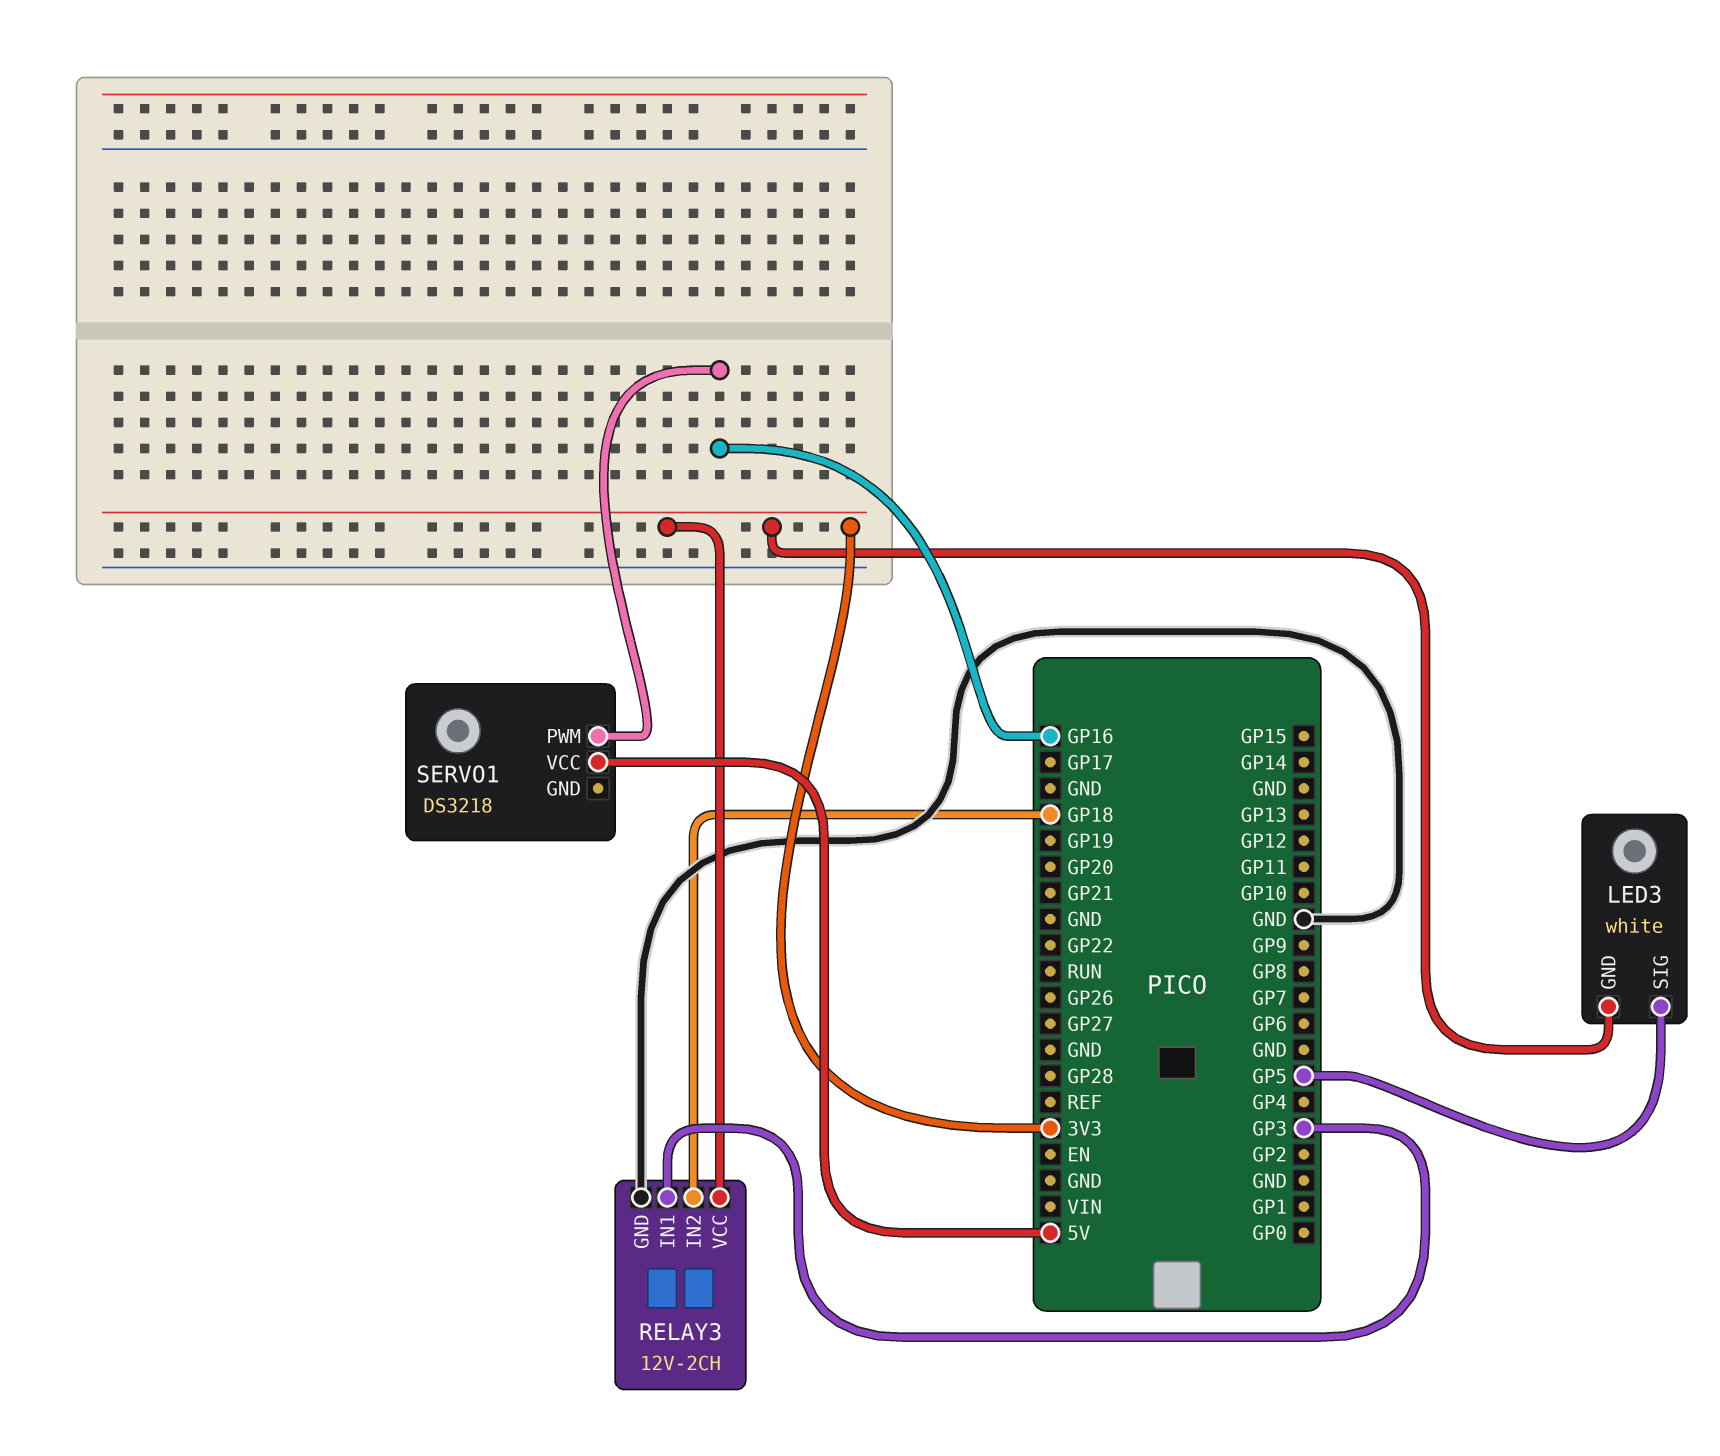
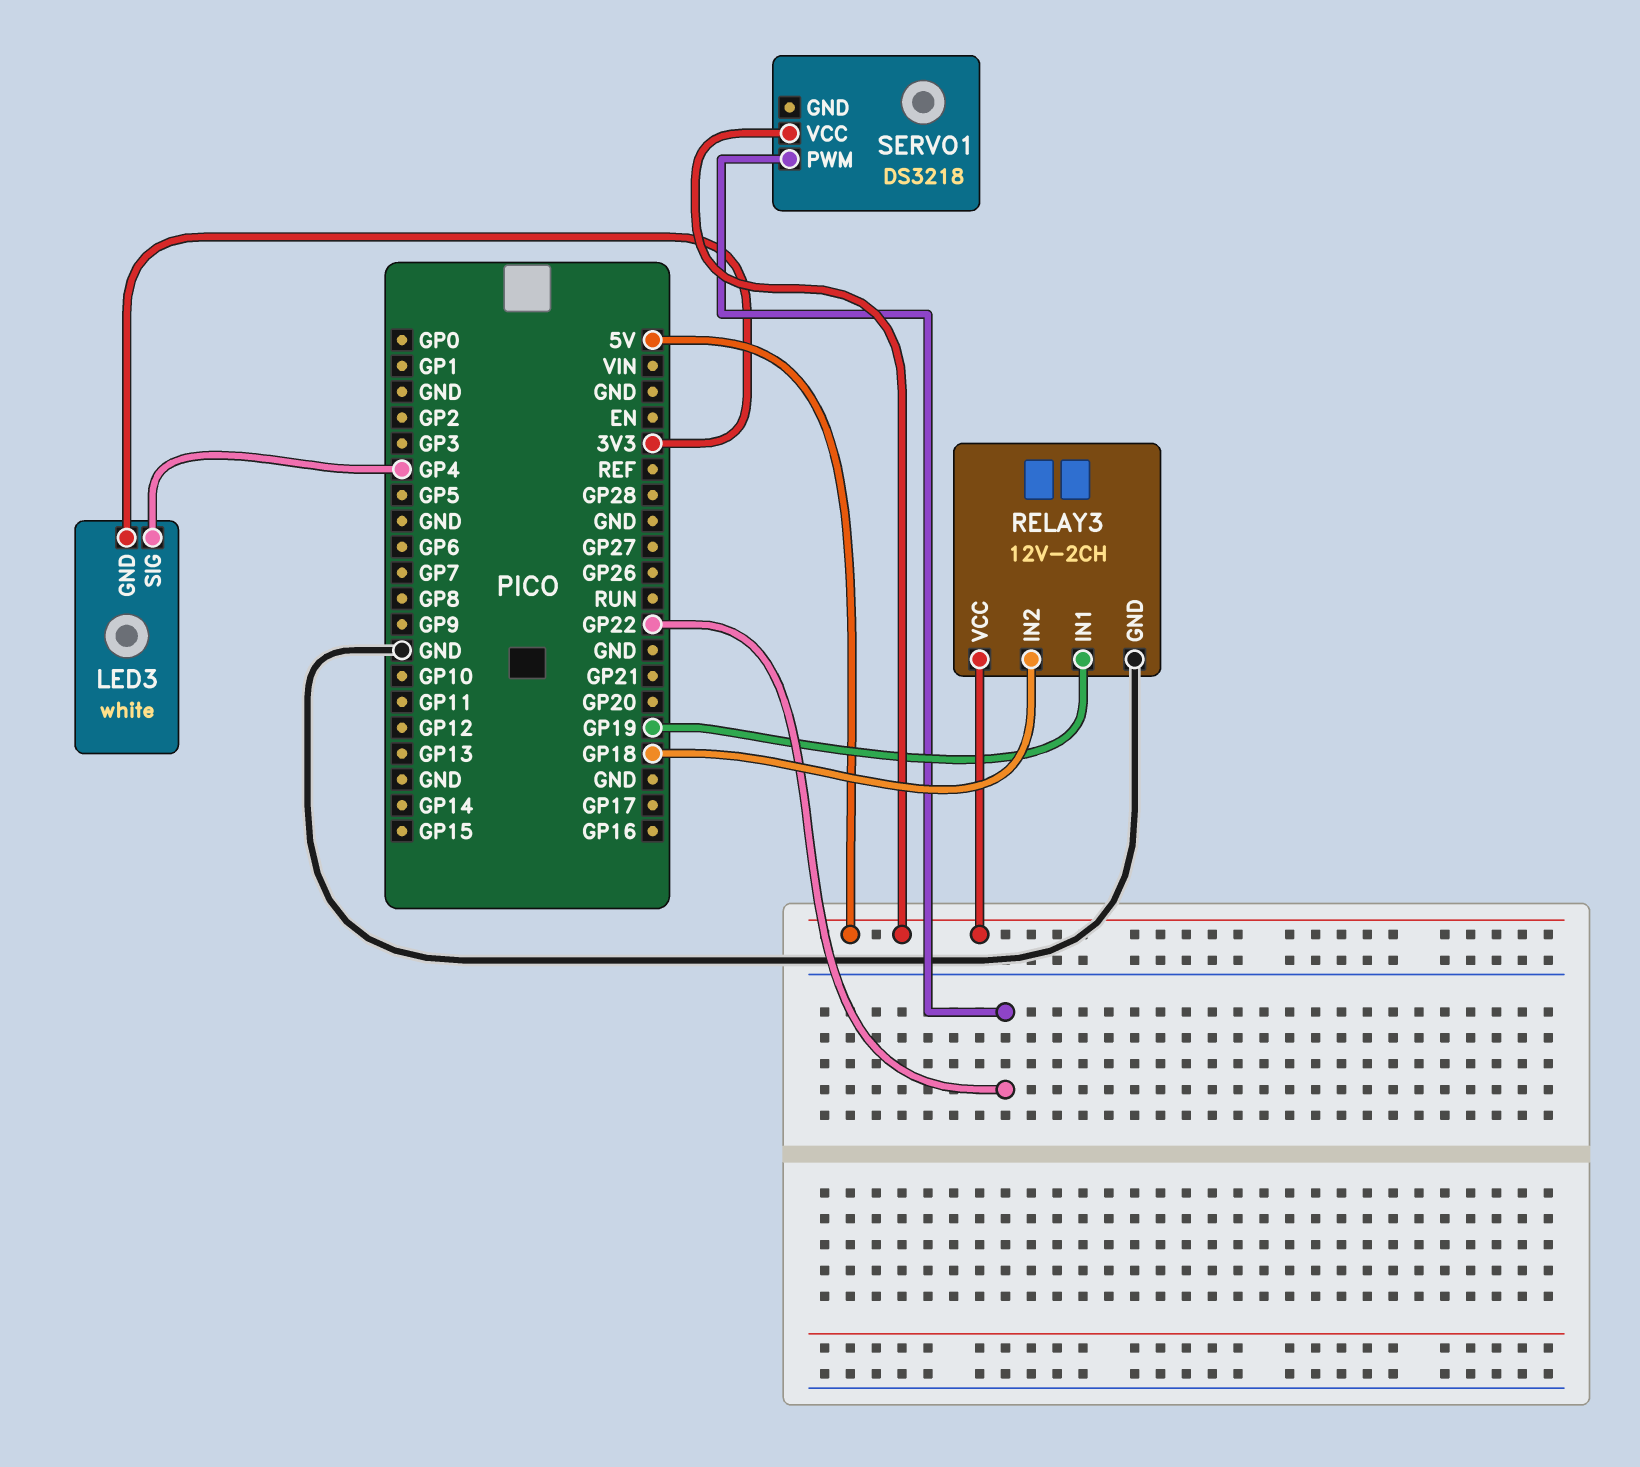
LED3 pin SIG: GP5 -> GP4
RELAY3 pin IN1: GP3 -> GP19
RELAY3 pin VCC: 3V3 -> 5V
SERVO1 pin PWM: GP16 -> GP22

